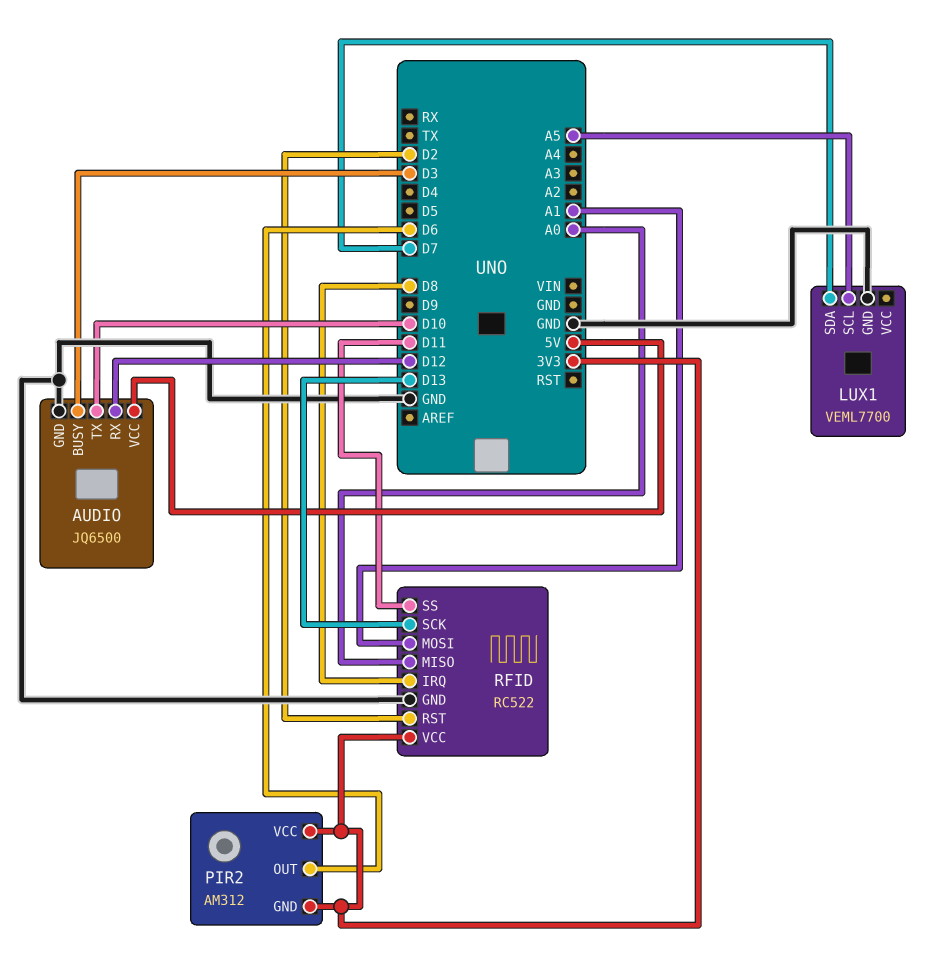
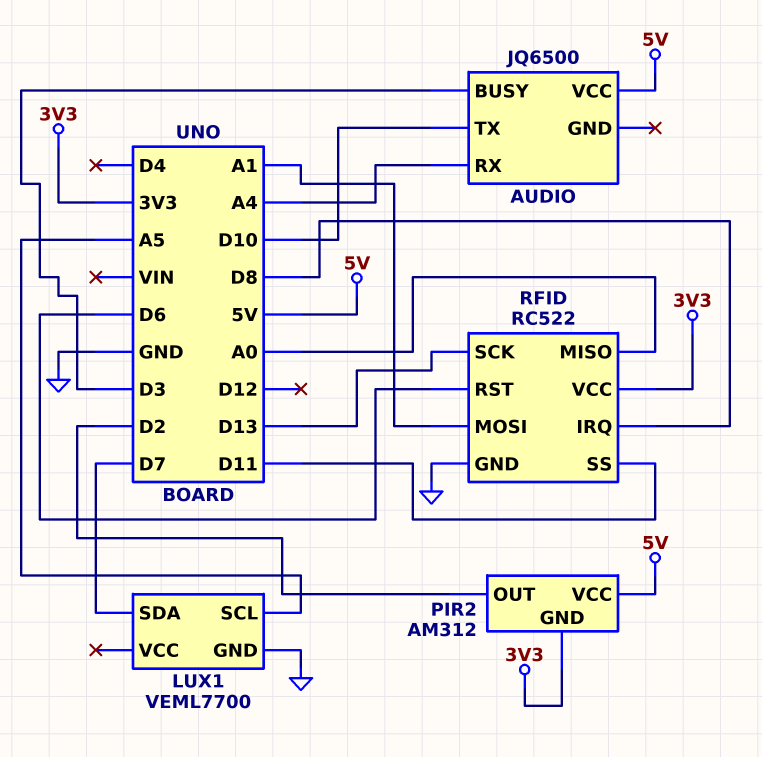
AUDIO pin GND: GND -> none
AUDIO pin RX: D12 -> A4
PIR2 pin OUT: D6 -> D2
PIR2 pin VCC: 3V3 -> 5V
RFID pin RST: D2 -> D6

